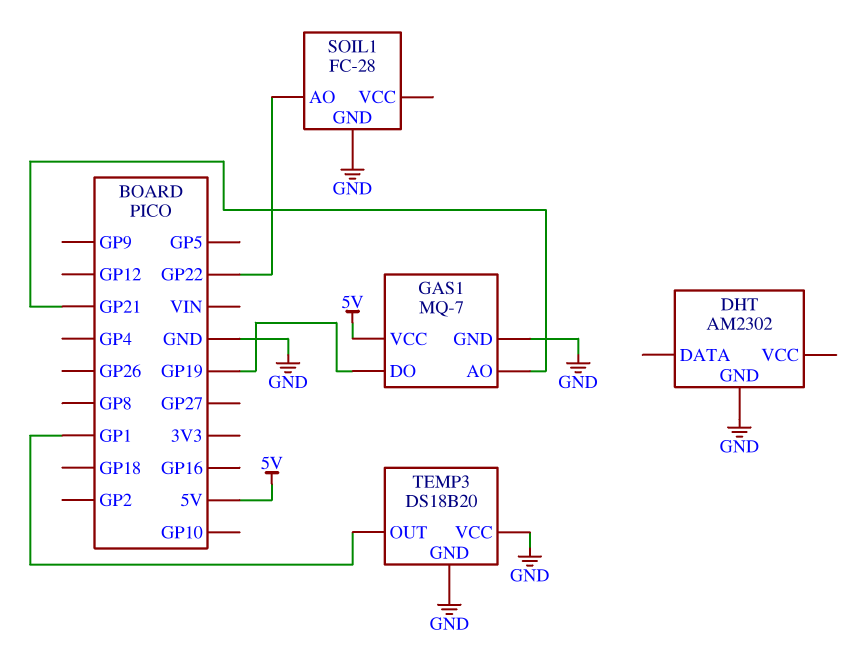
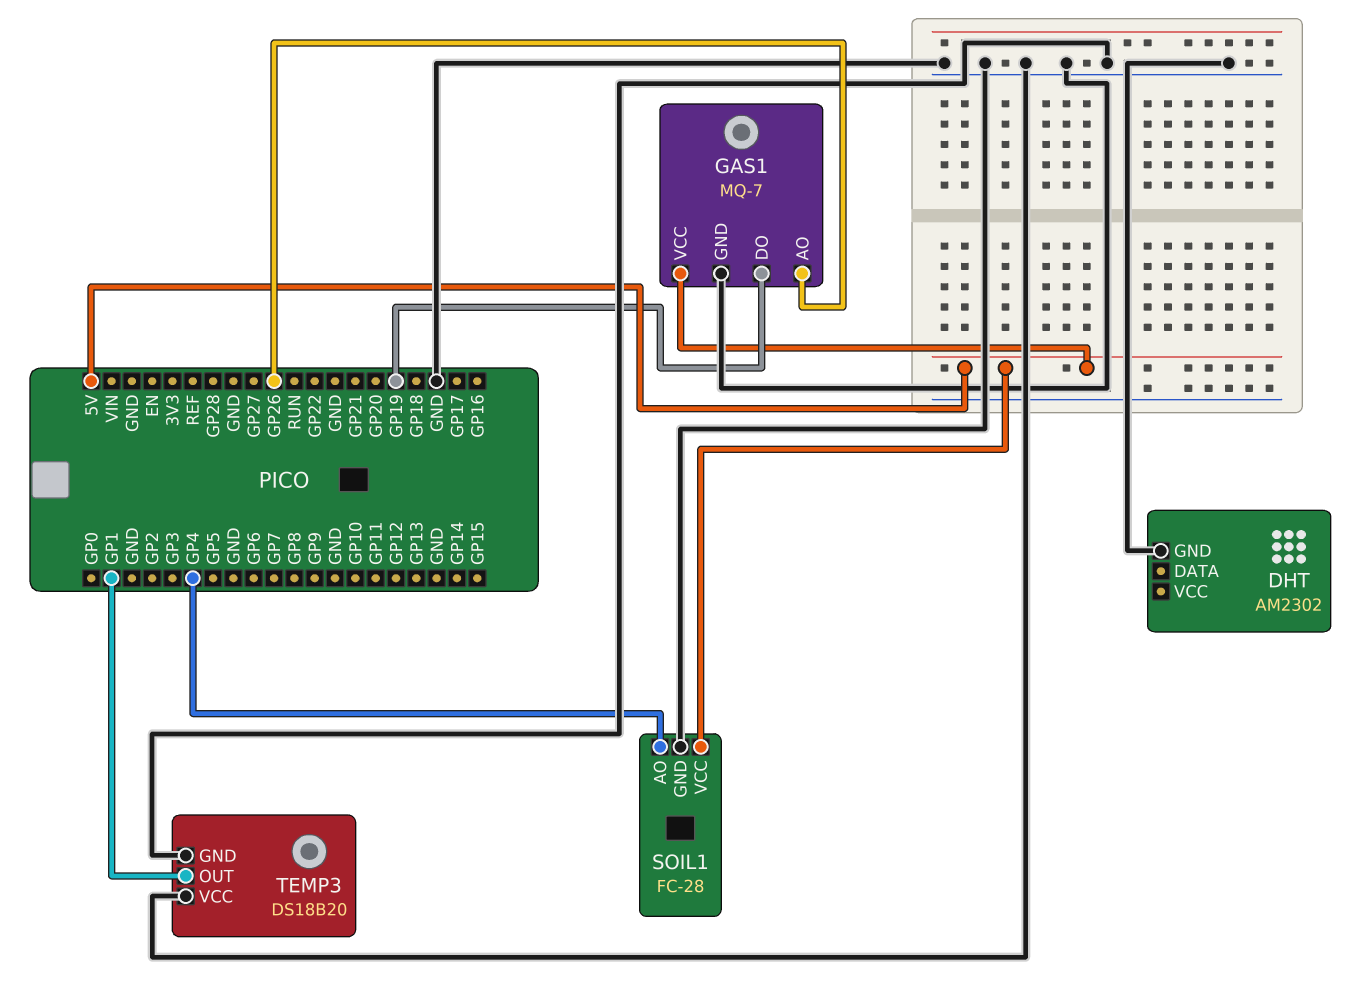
GAS1 pin AO: GP21 -> GP26
SOIL1 pin AO: GP22 -> GP4
SOIL1 pin VCC: none -> 5V

